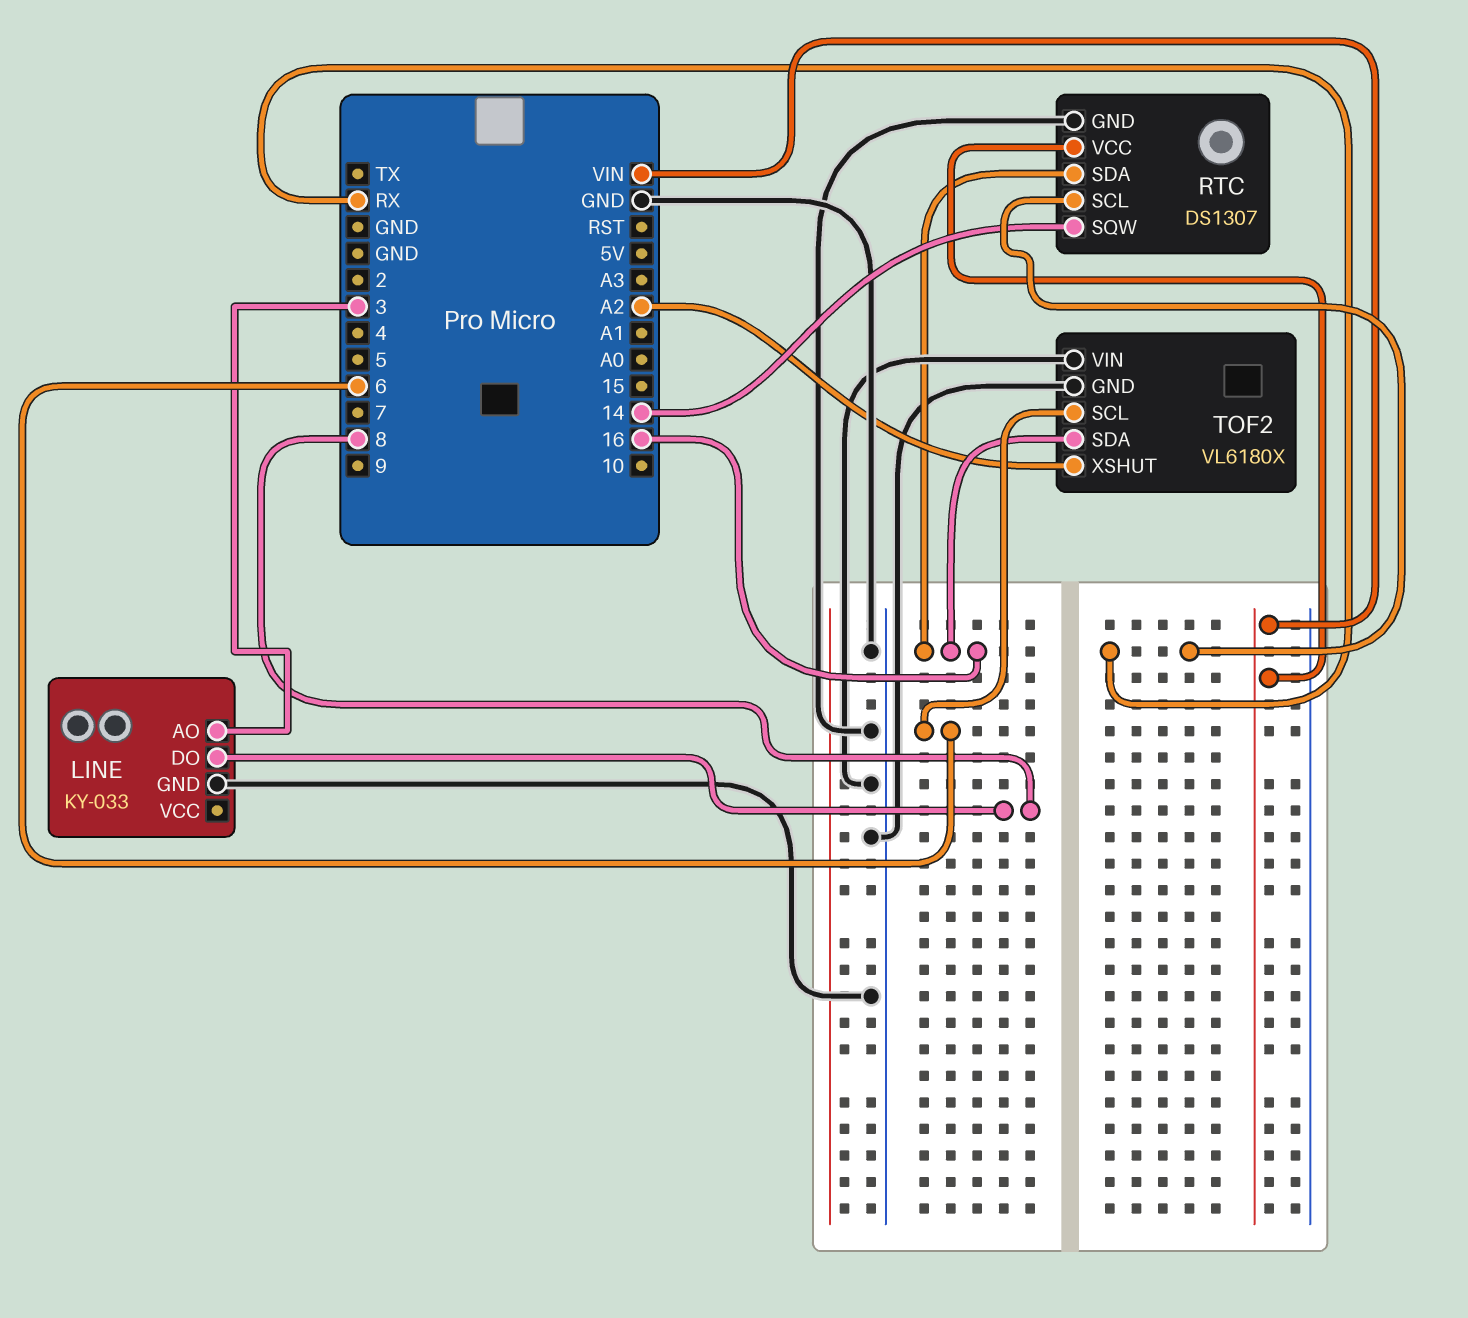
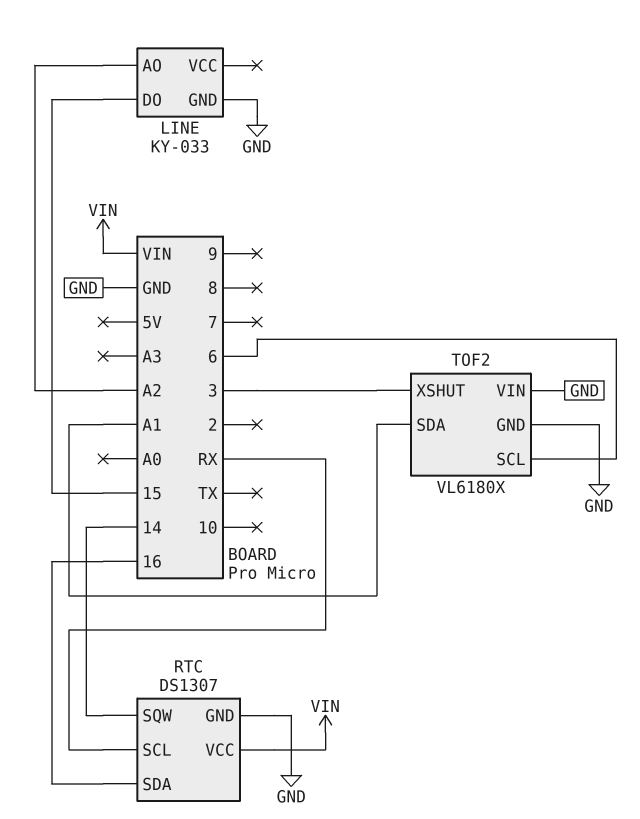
LINE pin AO: 3 -> A2
LINE pin DO: 8 -> 15
TOF2 pin SDA: 16 -> A1
TOF2 pin XSHUT: A2 -> 3

